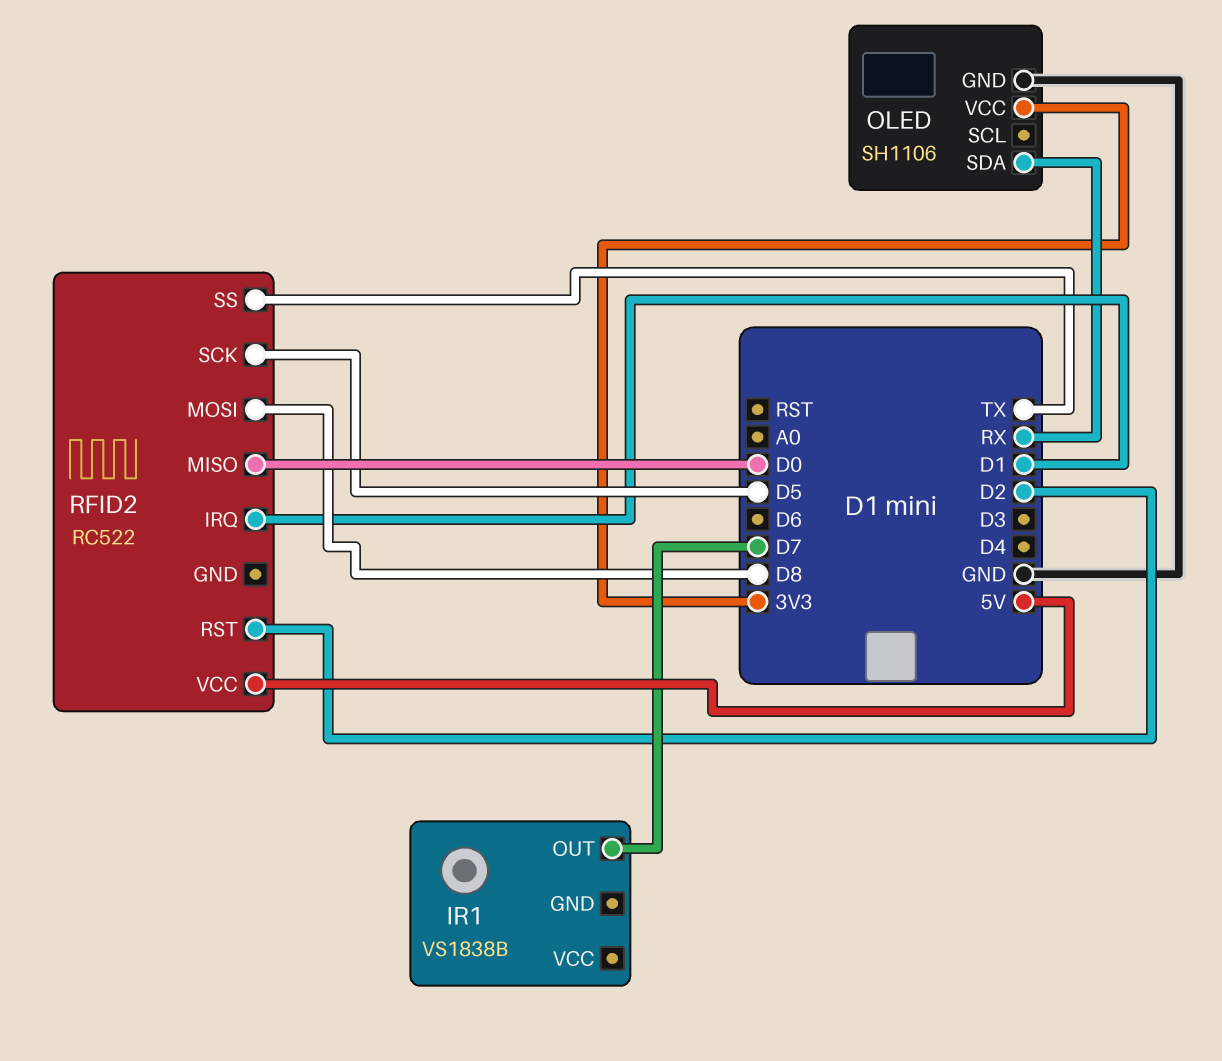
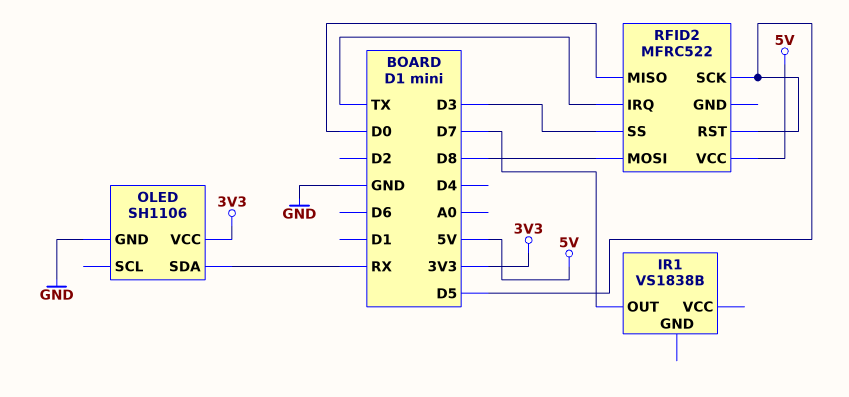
RFID2: RC522 -> MFRC522
RFID2 pin IRQ: D1 -> TX
RFID2 pin RST: D2 -> D5
RFID2 pin SS: TX -> D3

